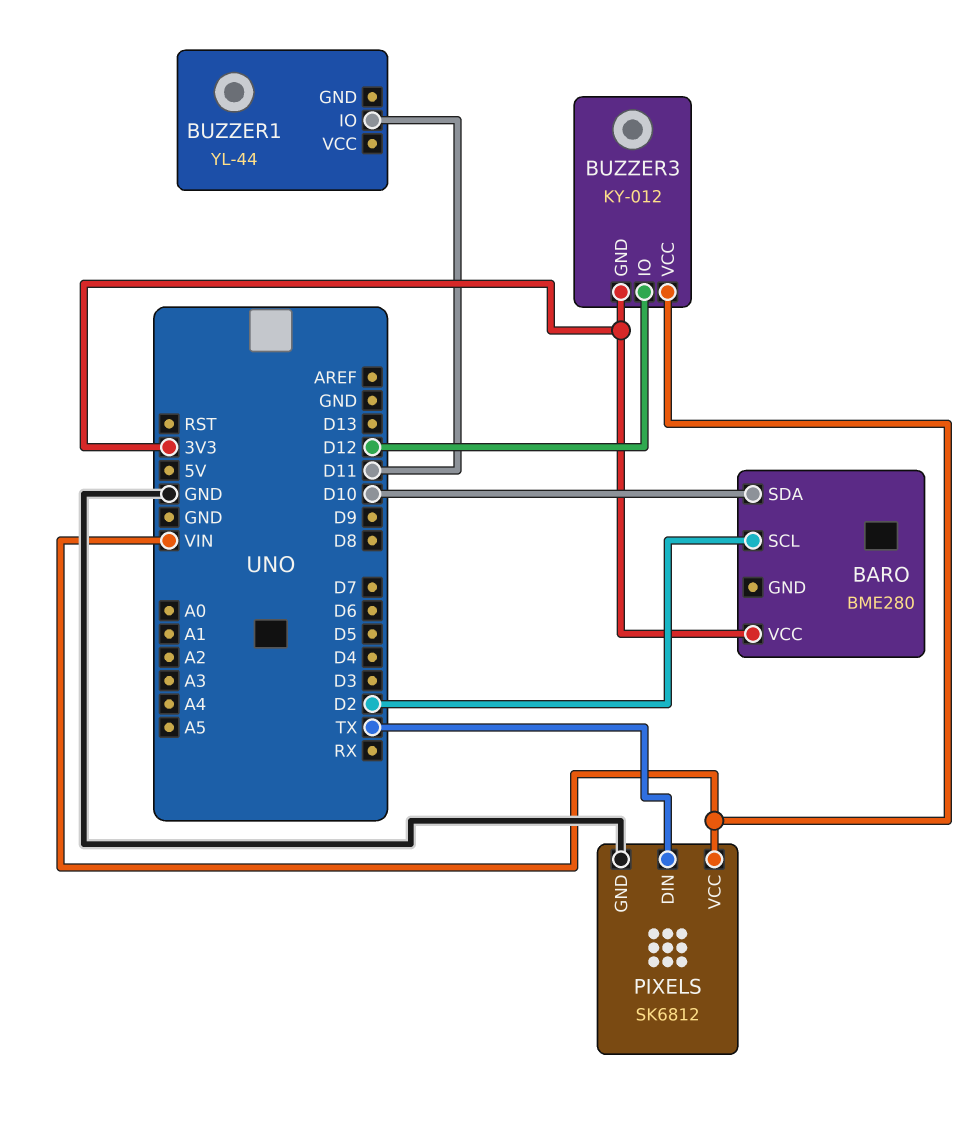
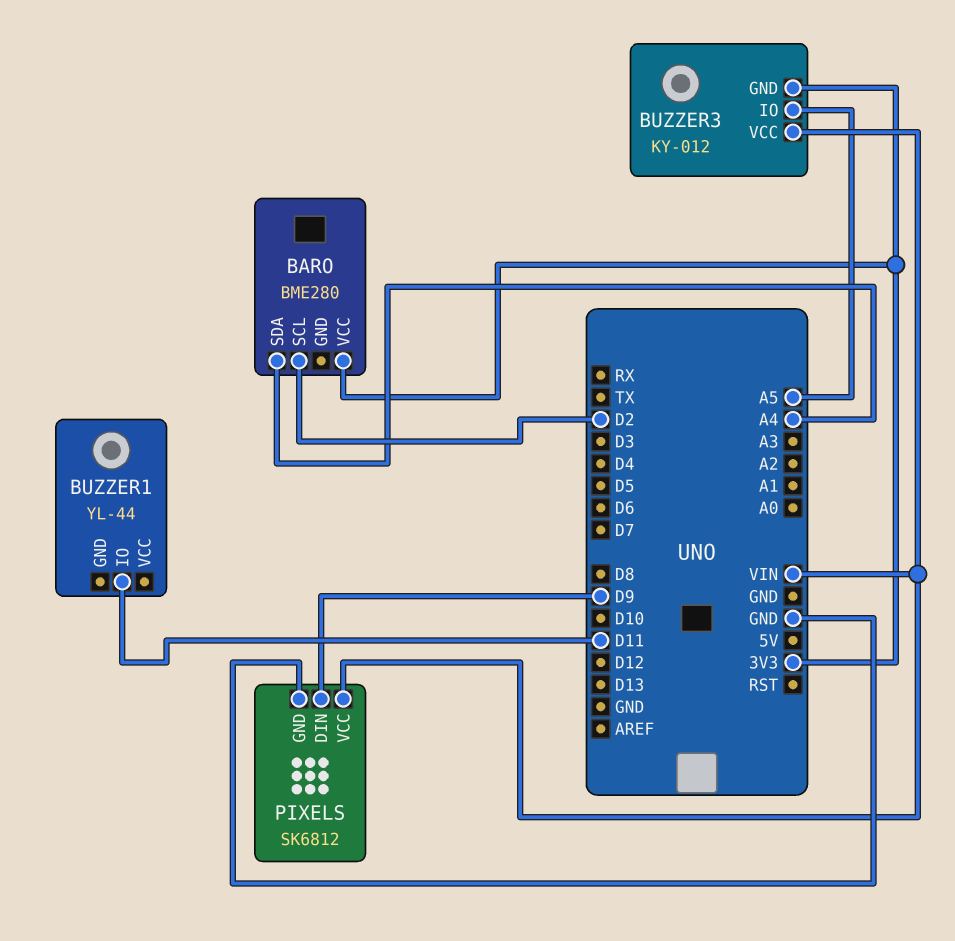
BARO pin SDA: D10 -> A4
BUZZER3 pin IO: D12 -> A5
PIXELS pin DIN: TX -> D9

